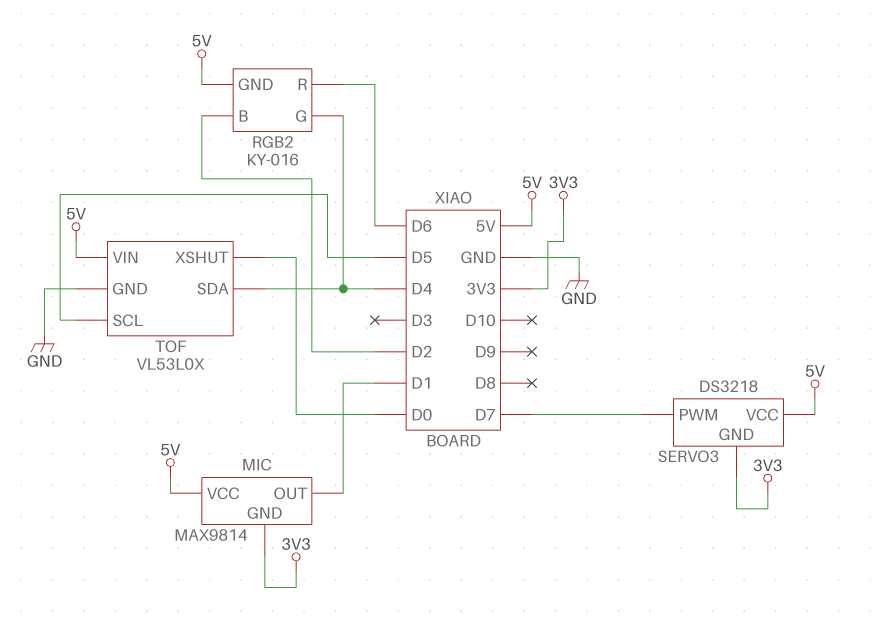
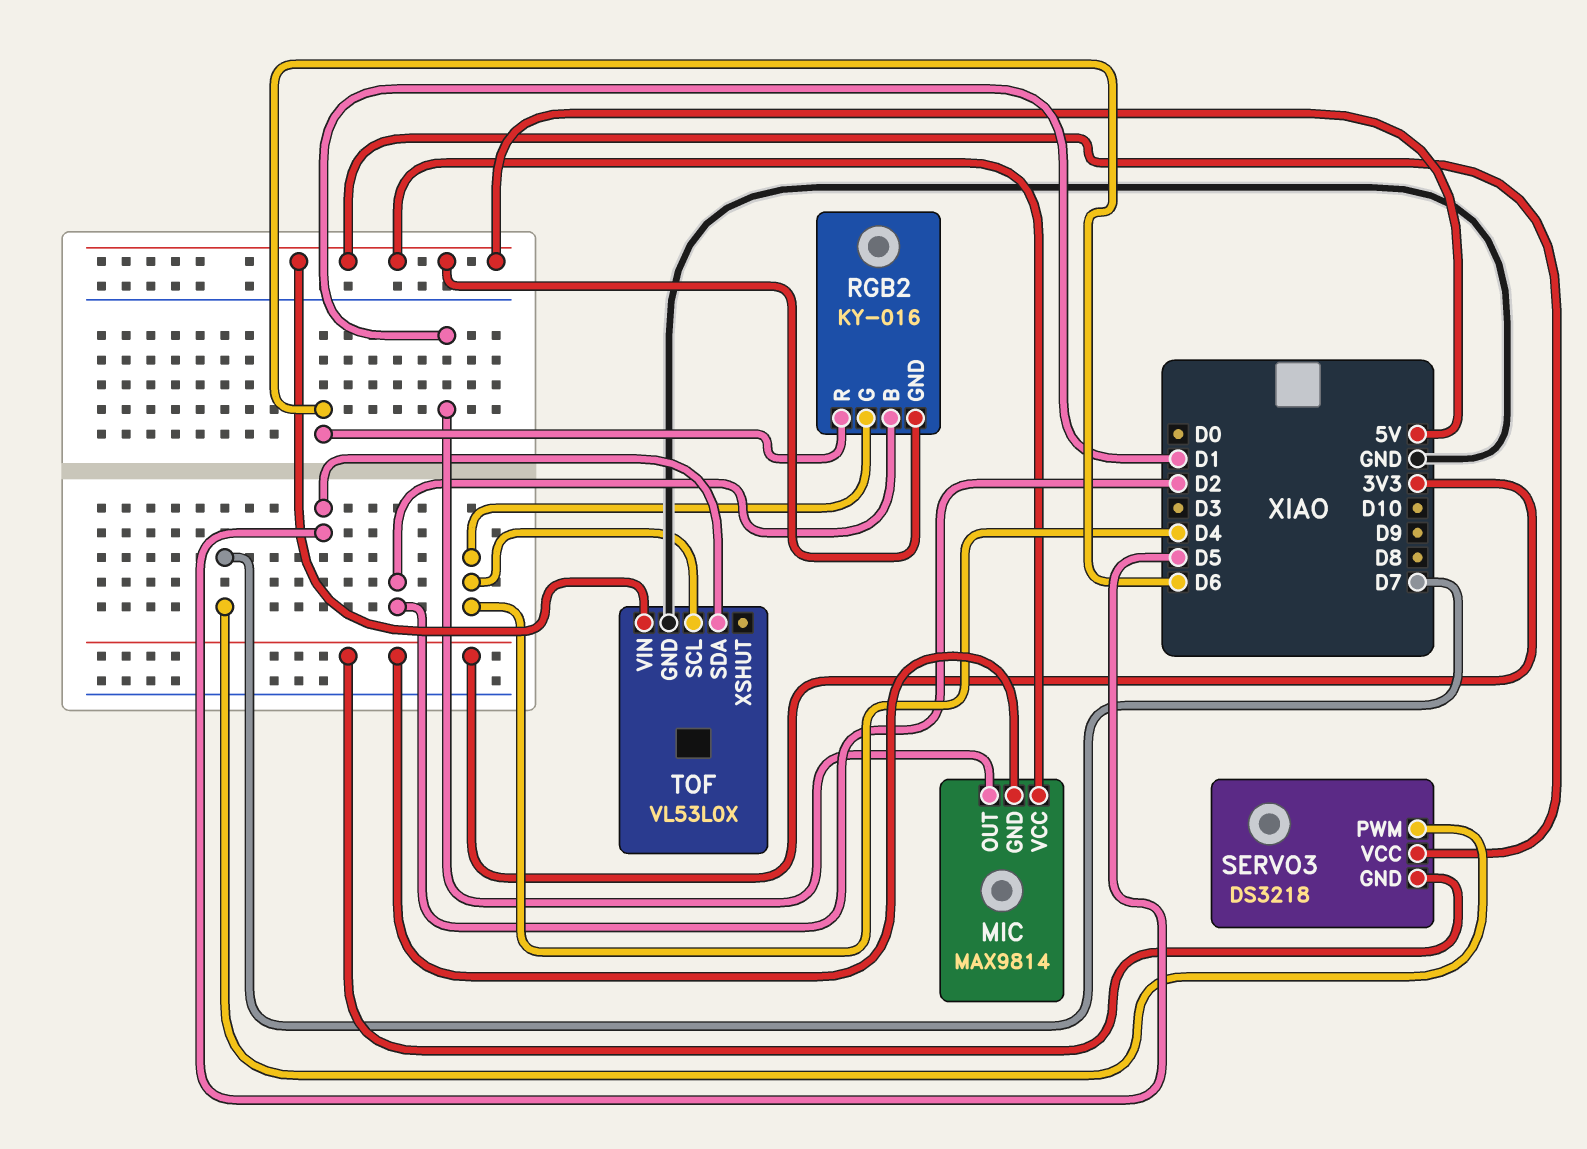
TOF pin SCL: D5 -> D4
TOF pin SDA: D4 -> D5
TOF pin XSHUT: D0 -> none

